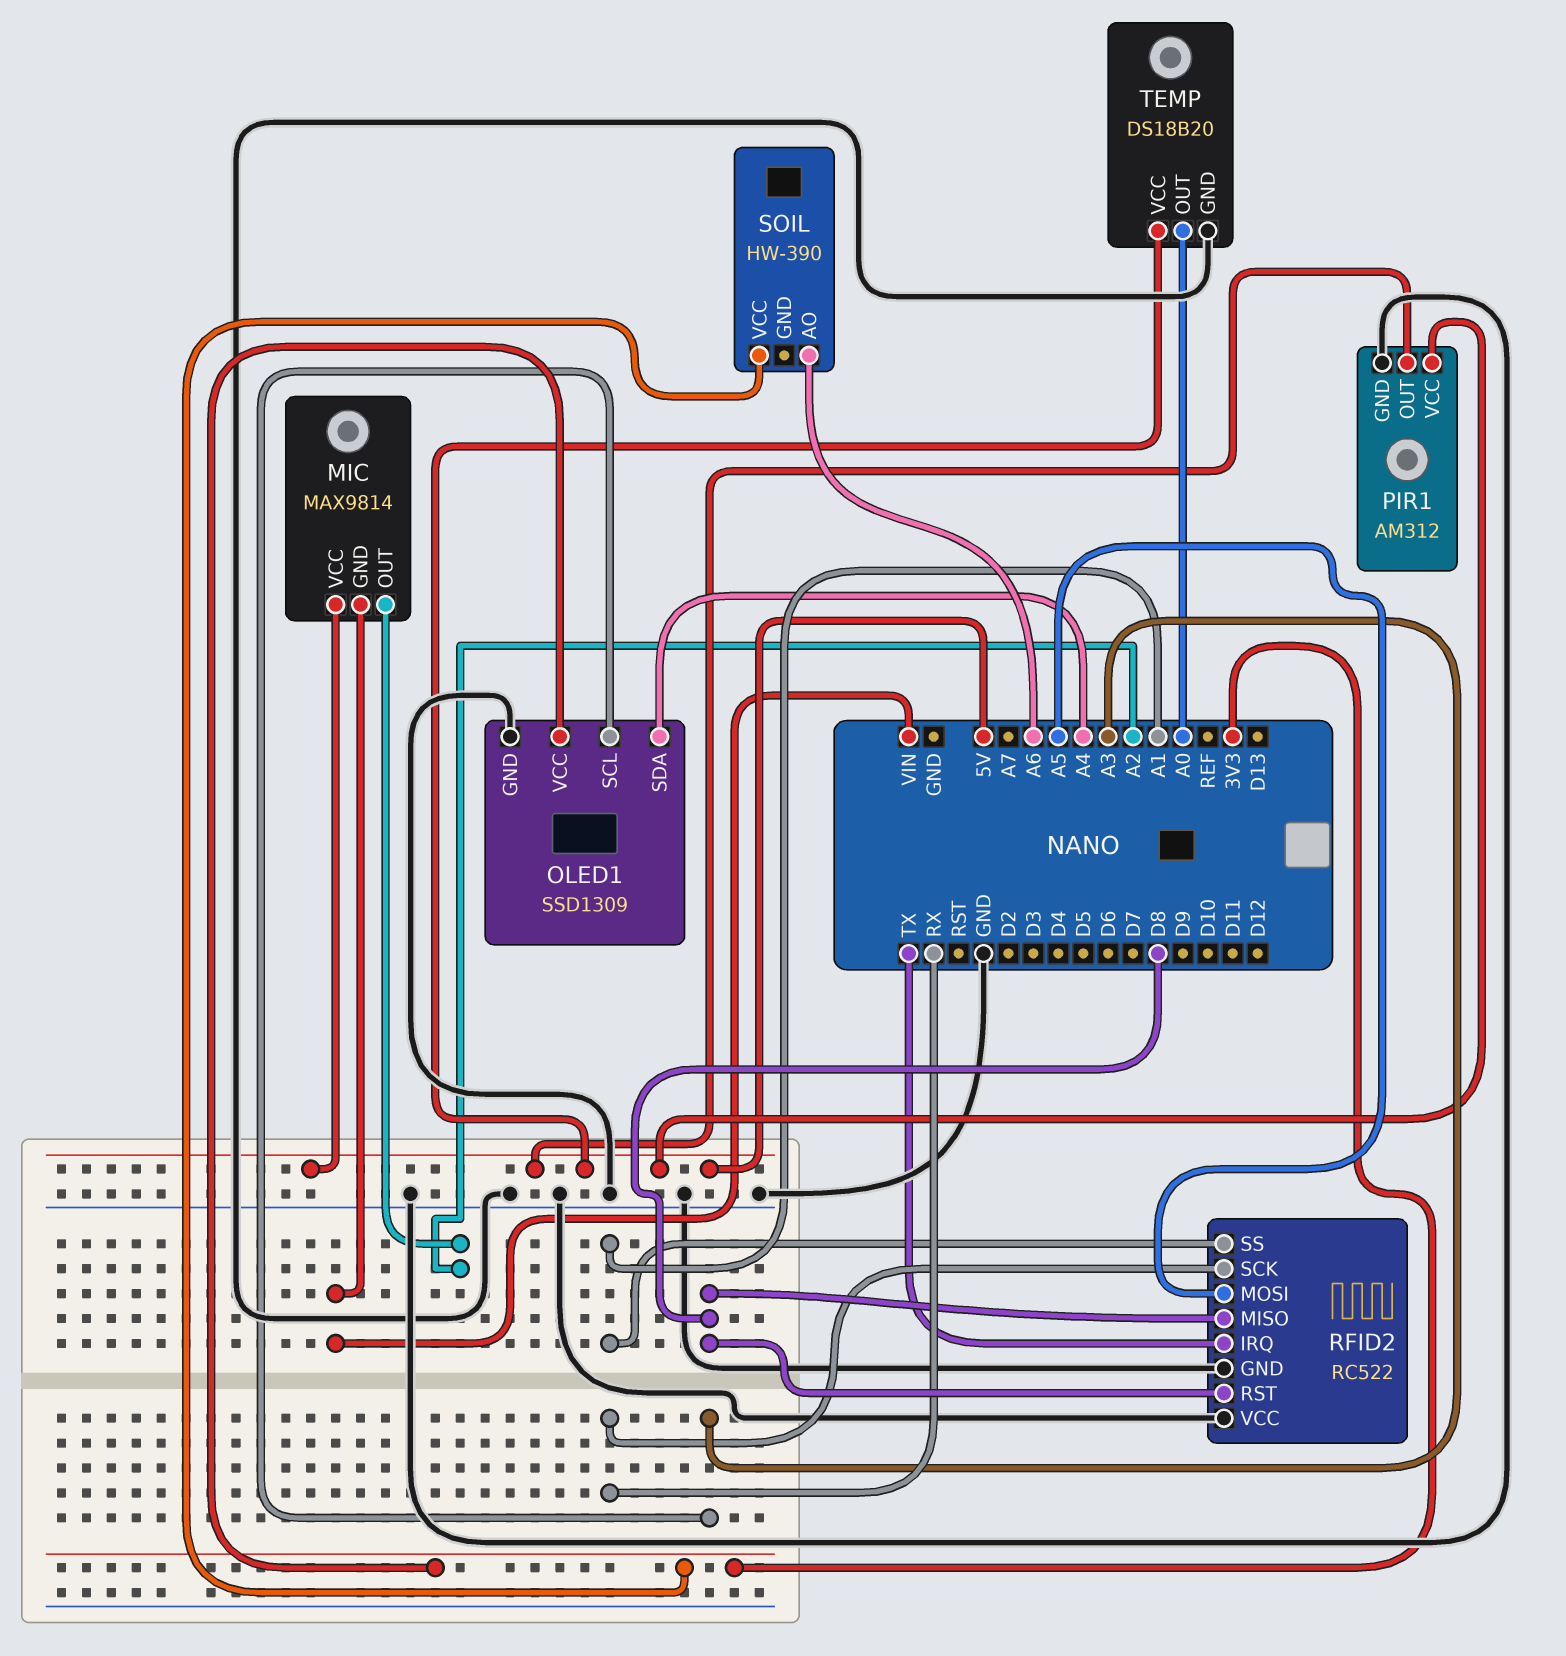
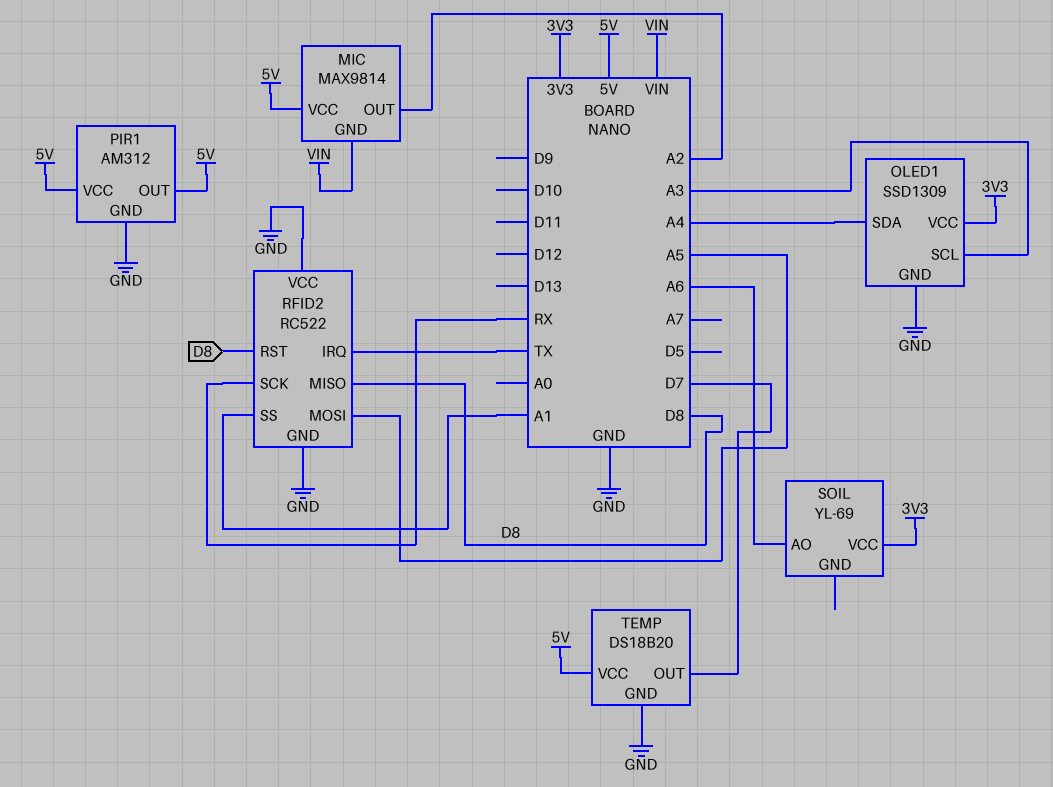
SOIL: HW-390 -> YL-69
TEMP pin OUT: A0 -> D7

